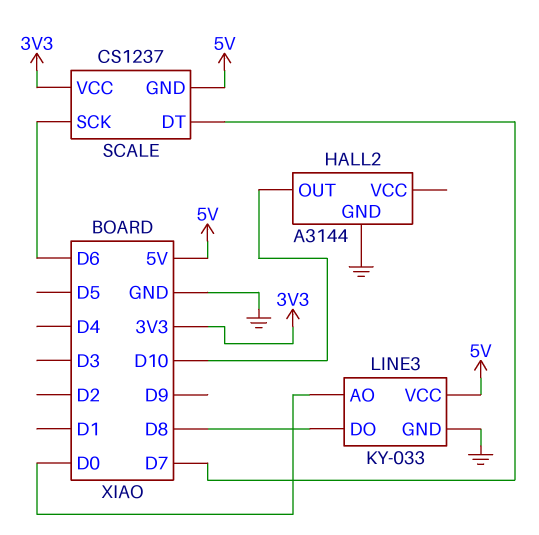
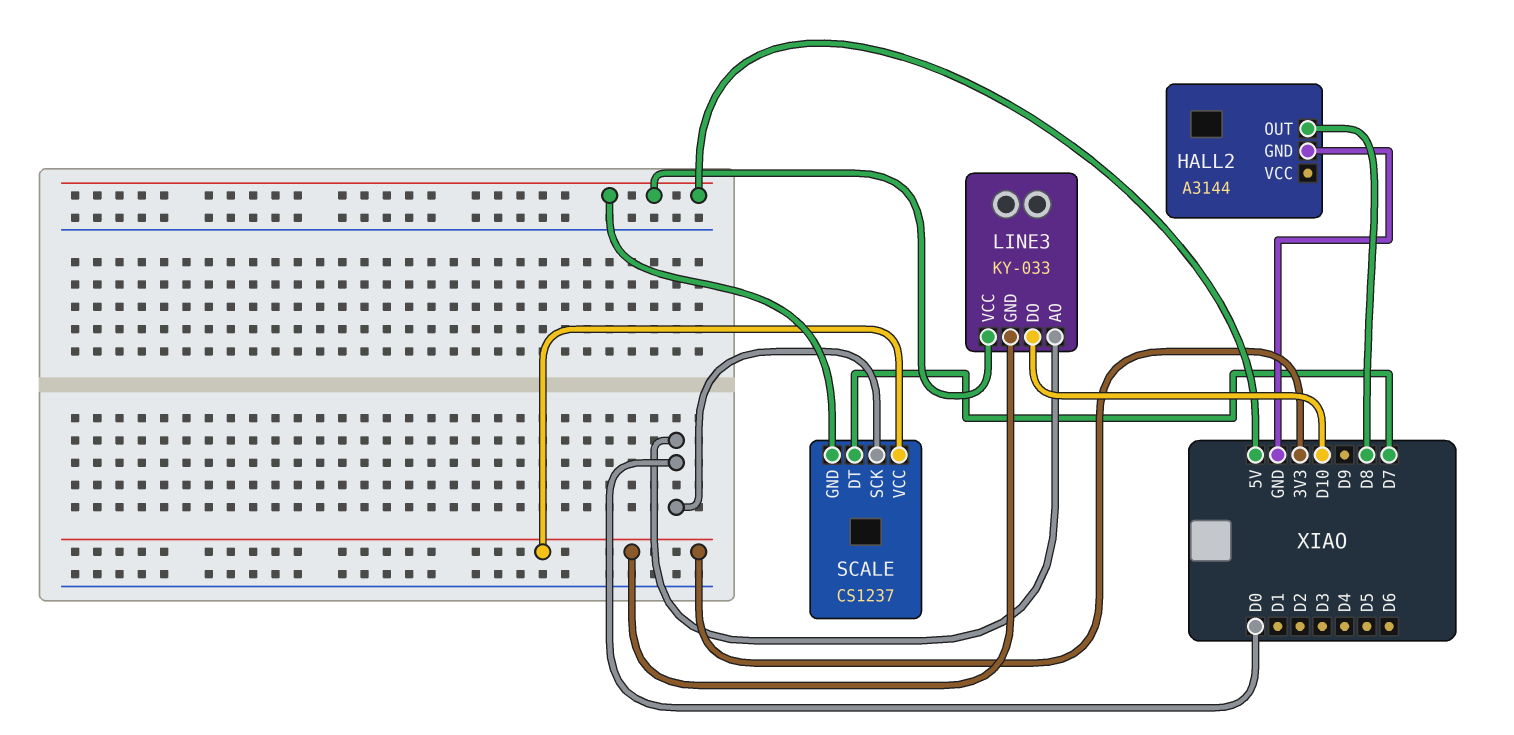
HALL2 pin OUT: D10 -> D8
LINE3 pin DO: D8 -> D10
LINE3 pin GND: GND -> 3V3
SCALE pin SCK: D6 -> D0

